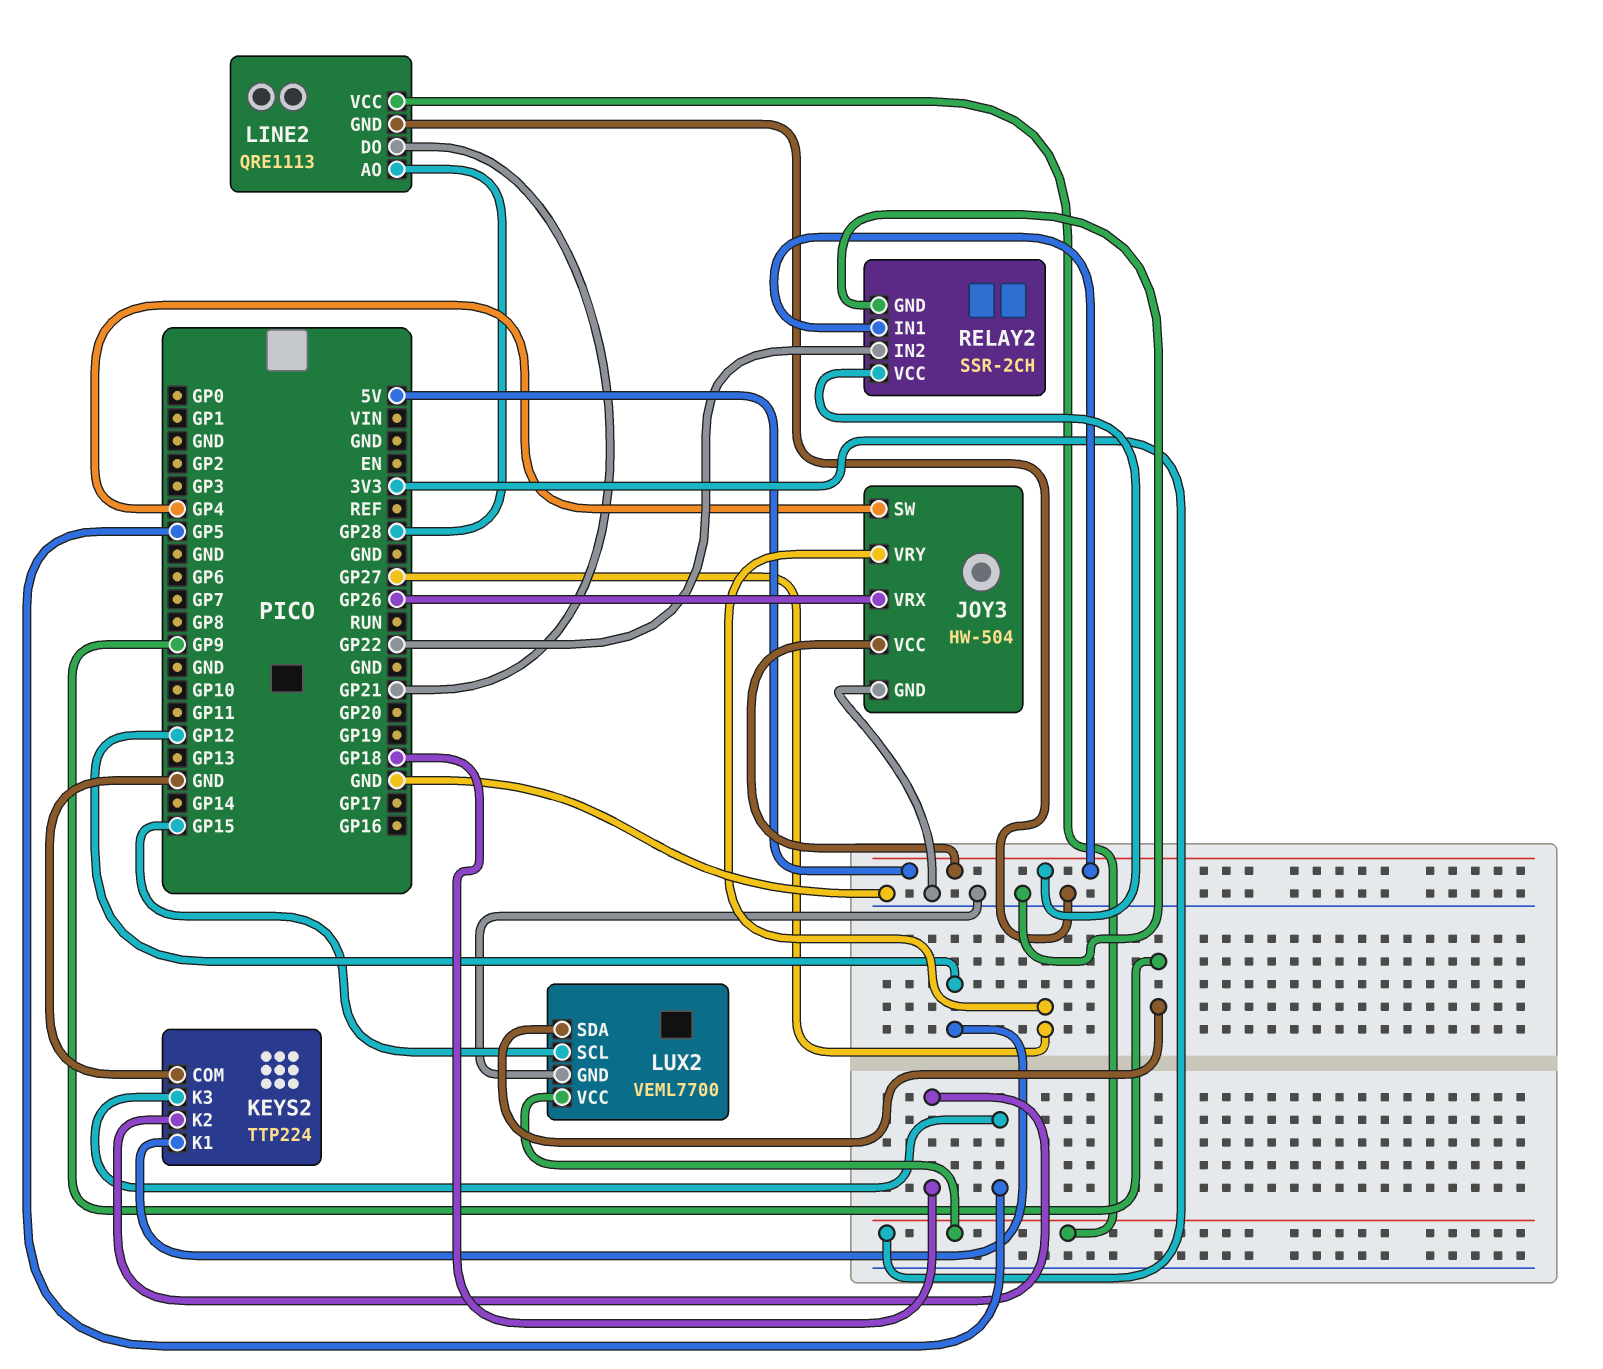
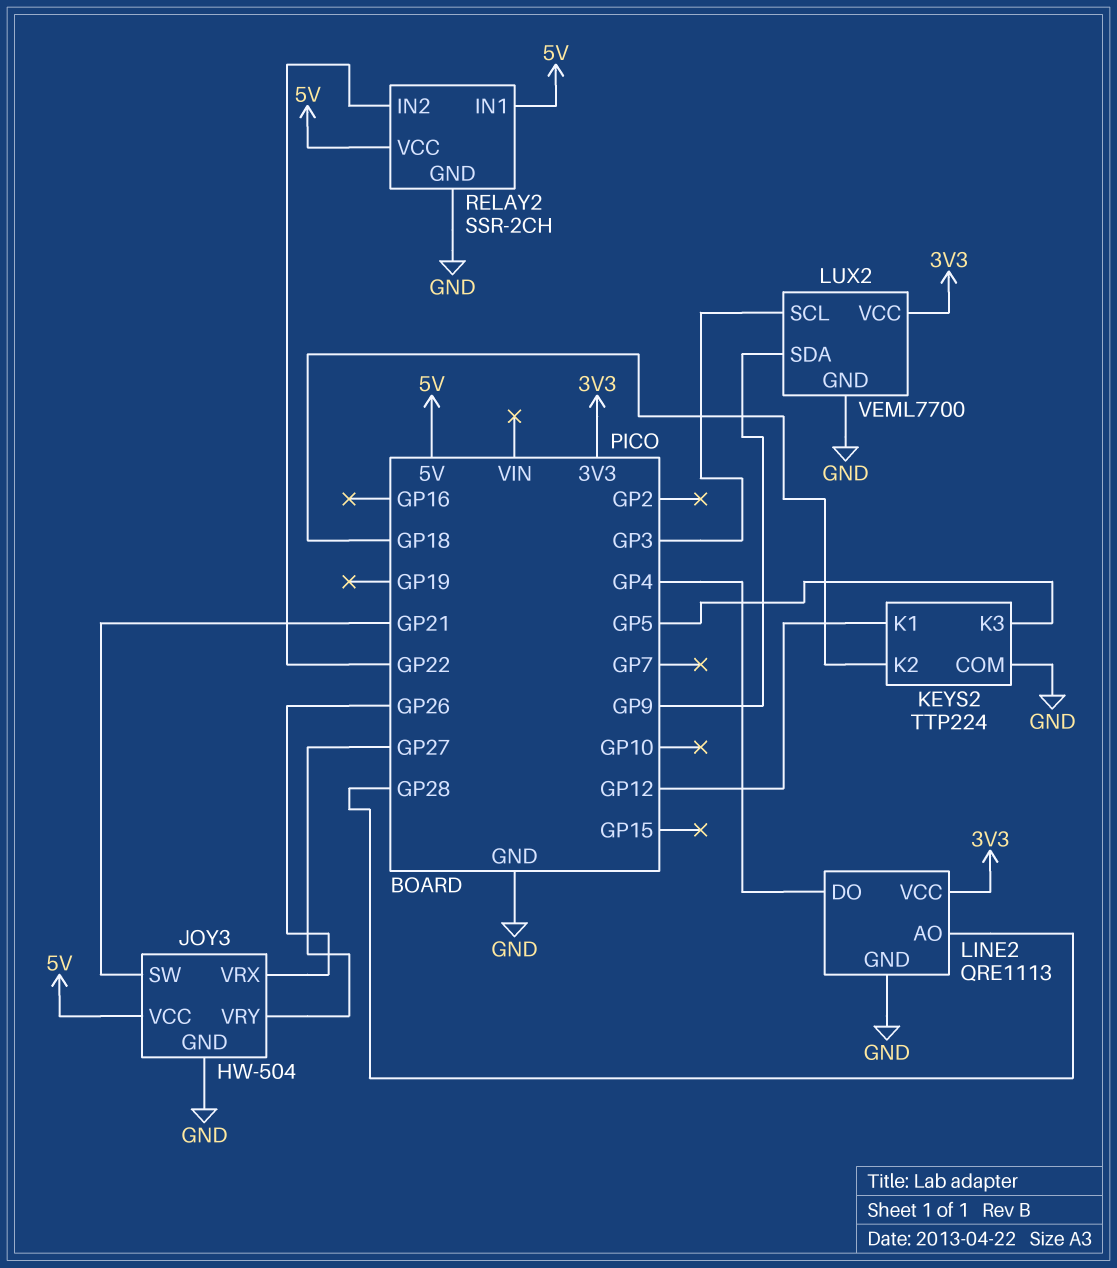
JOY3 pin SW: GP4 -> GP21
LINE2 pin DO: GP21 -> GP4
LUX2 pin SCL: GP15 -> GP3

